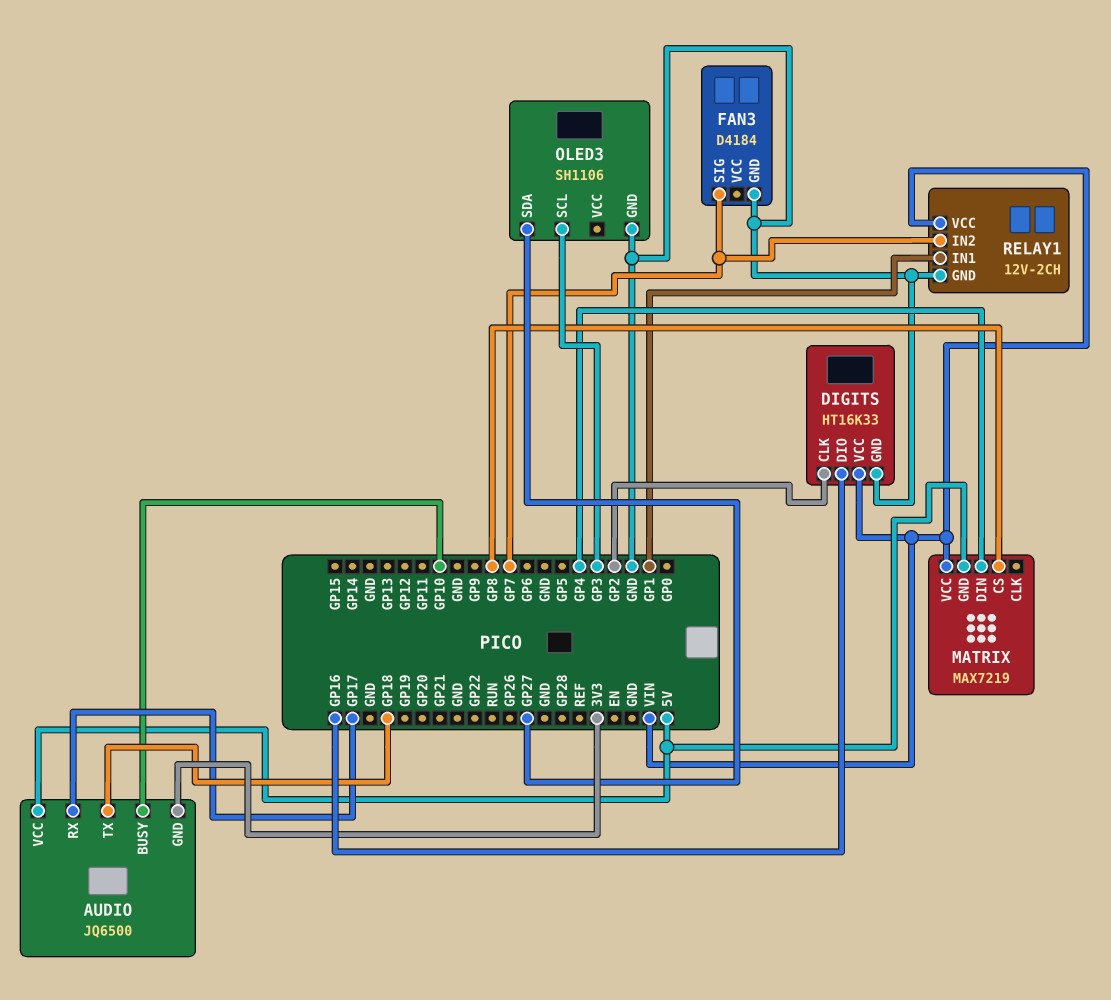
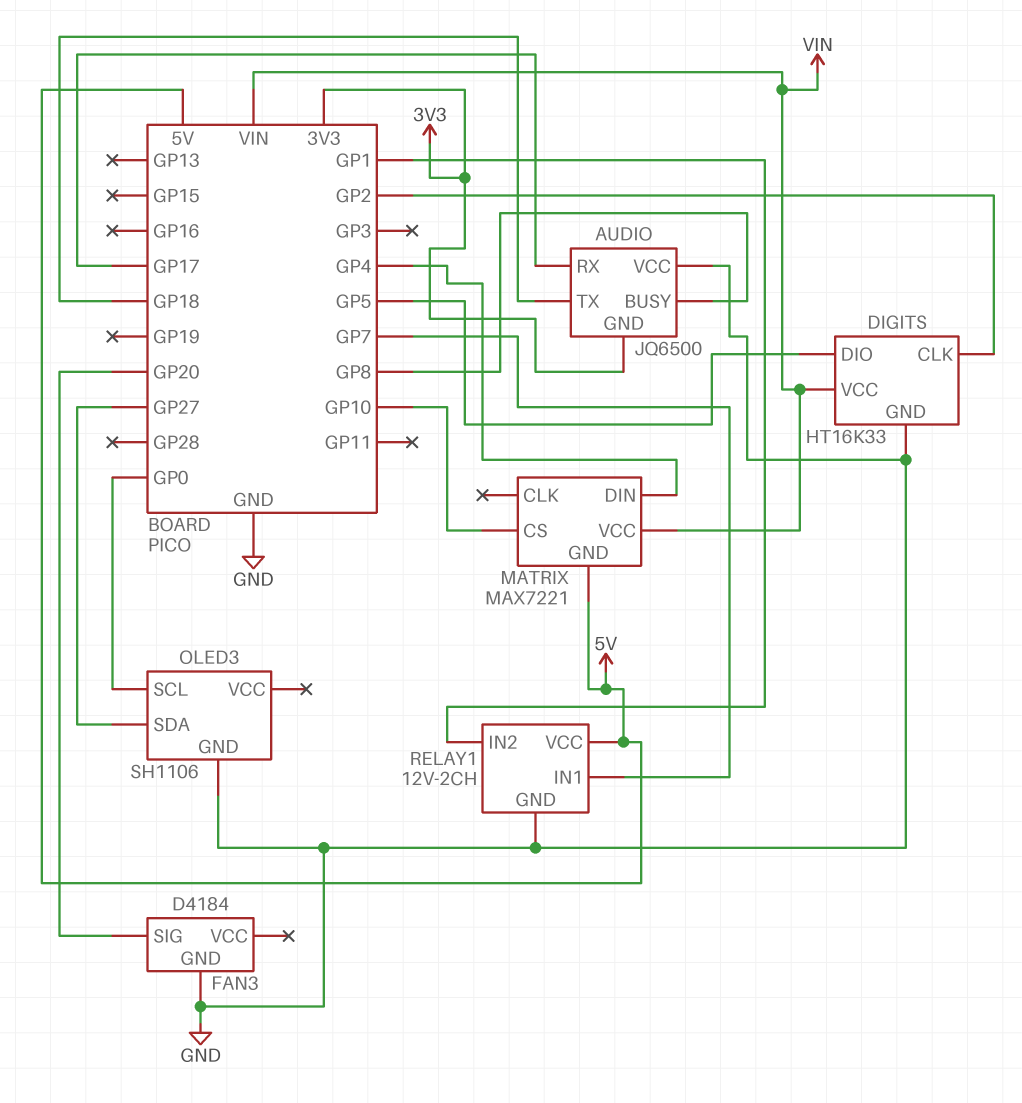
AUDIO pin BUSY: GP10 -> GP8
AUDIO pin VCC: 5V -> GND
DIGITS pin DIO: GP16 -> GP5
FAN3 pin SIG: GP7 -> GP20
MATRIX: MAX7219 -> MAX7221
MATRIX pin CS: GP8 -> GP10
OLED3 pin SCL: GP3 -> GP0
RELAY1 pin IN1: GP1 -> GP7
RELAY1 pin IN2: GP7 -> GP1
RELAY1 pin VCC: VIN -> 5V

